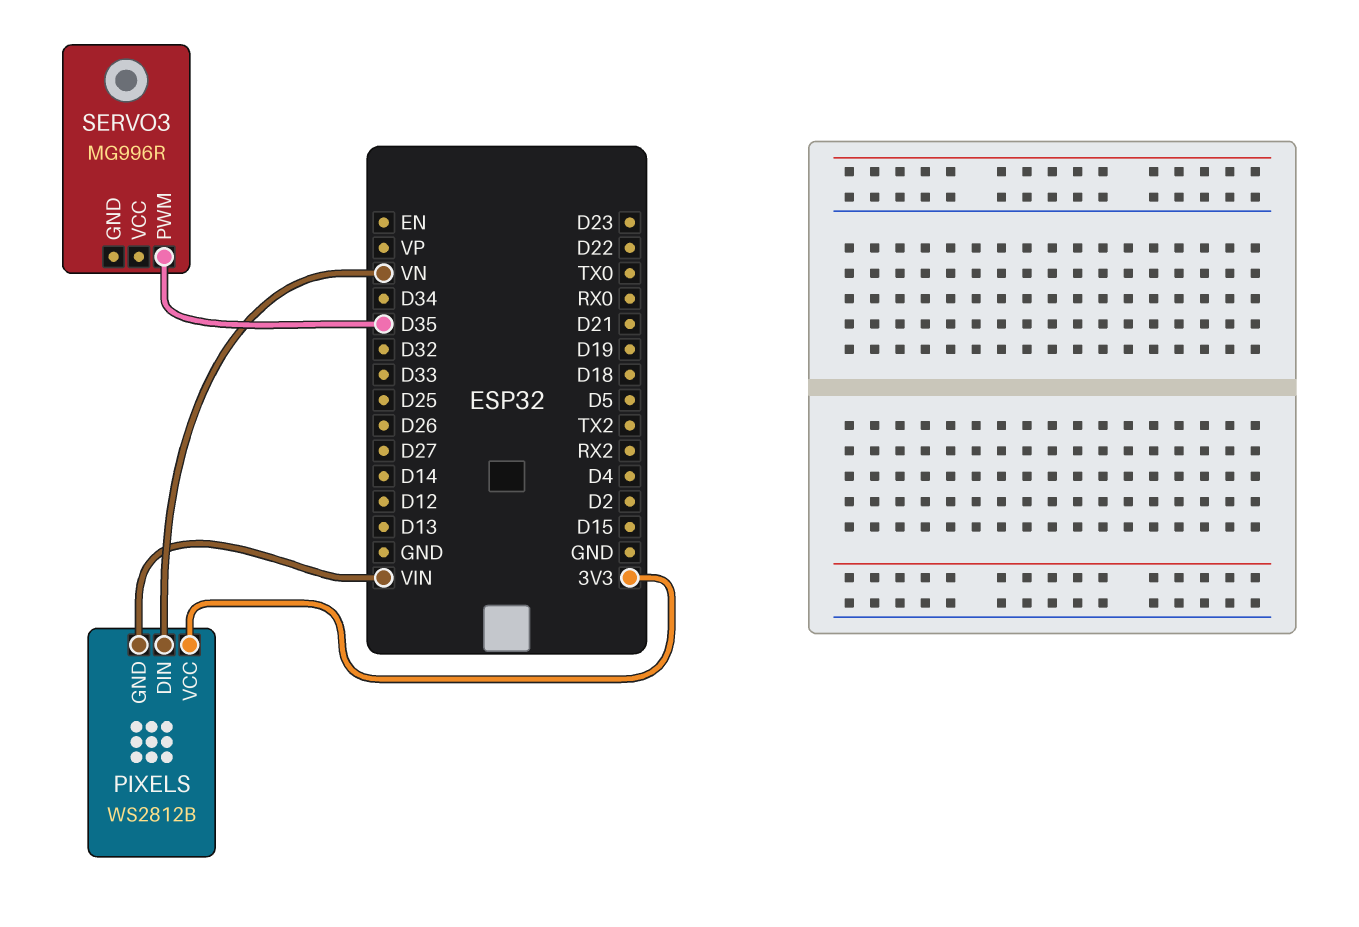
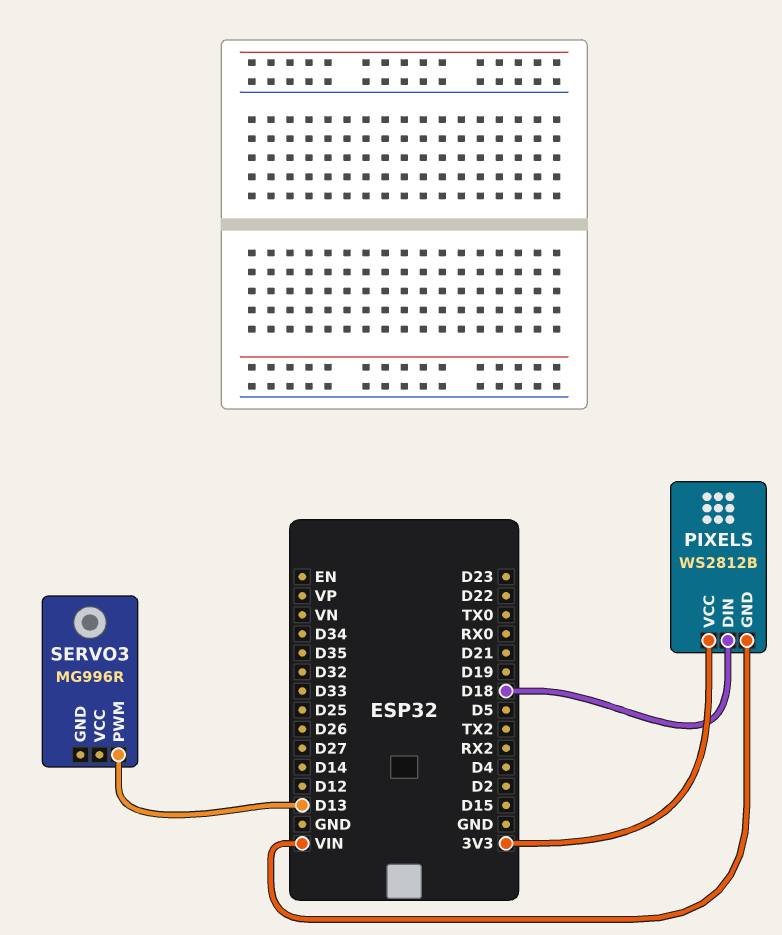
PIXELS pin DIN: VN -> D18
SERVO3 pin PWM: D35 -> D13

